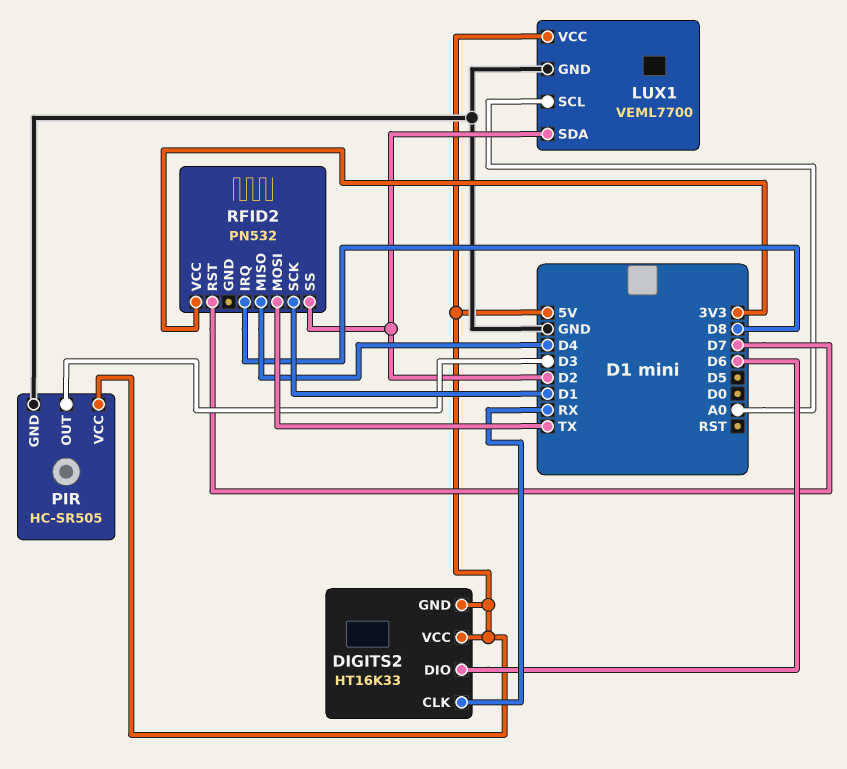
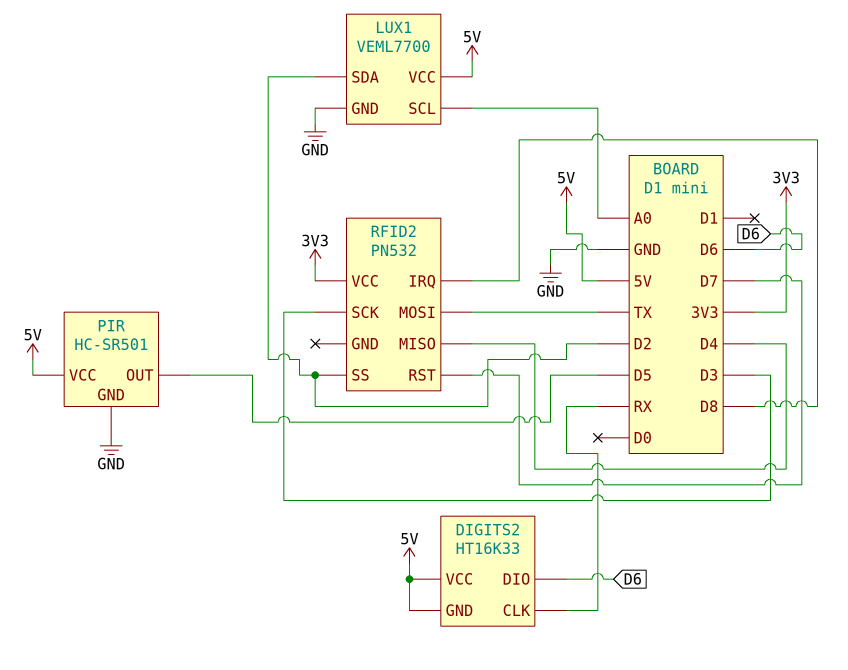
PIR: HC-SR505 -> HC-SR501
PIR pin OUT: D3 -> D5
RFID2 pin SCK: D1 -> D3

